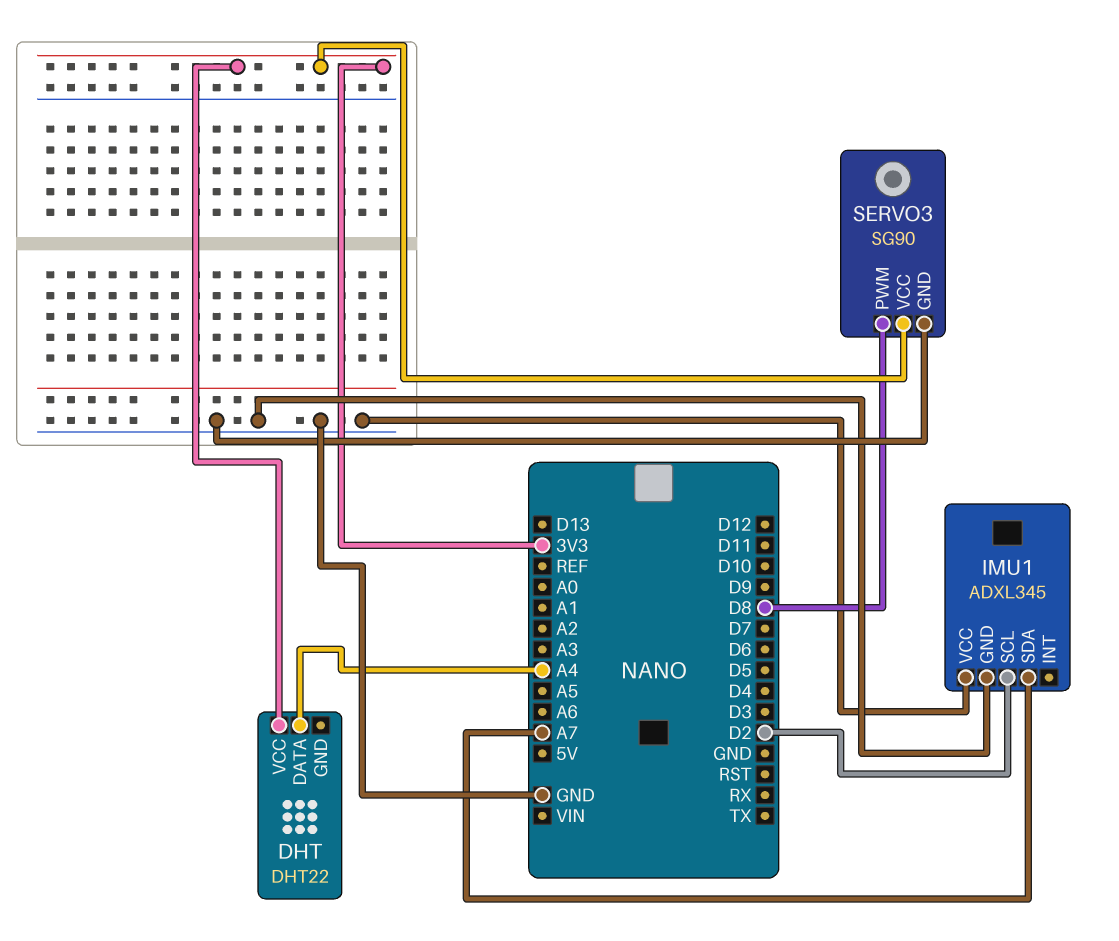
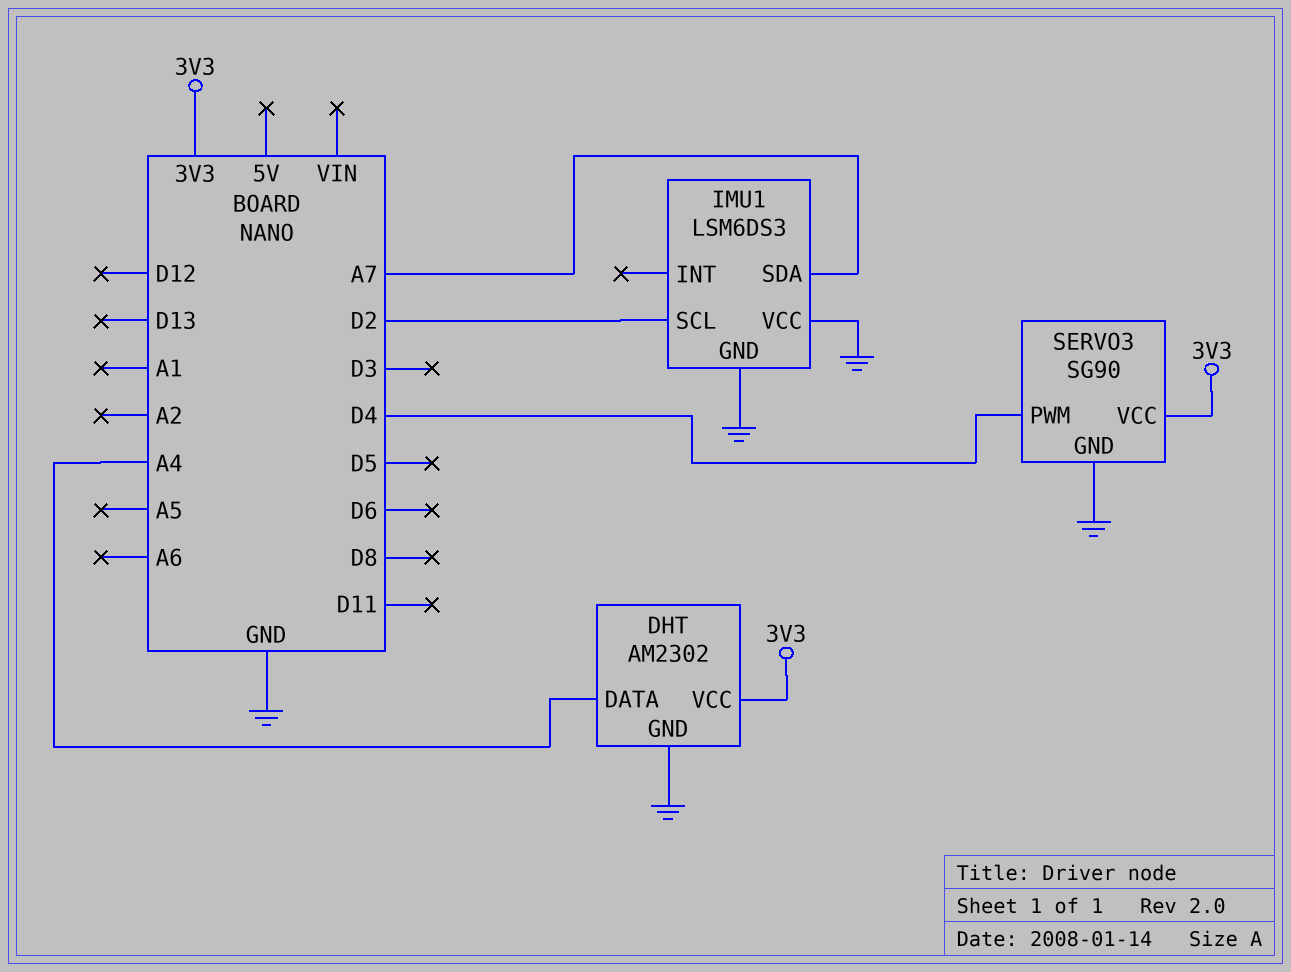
DHT: DHT22 -> AM2302
DHT pin GND: none -> GND
IMU1: ADXL345 -> LSM6DS3
SERVO3 pin PWM: D8 -> D4

